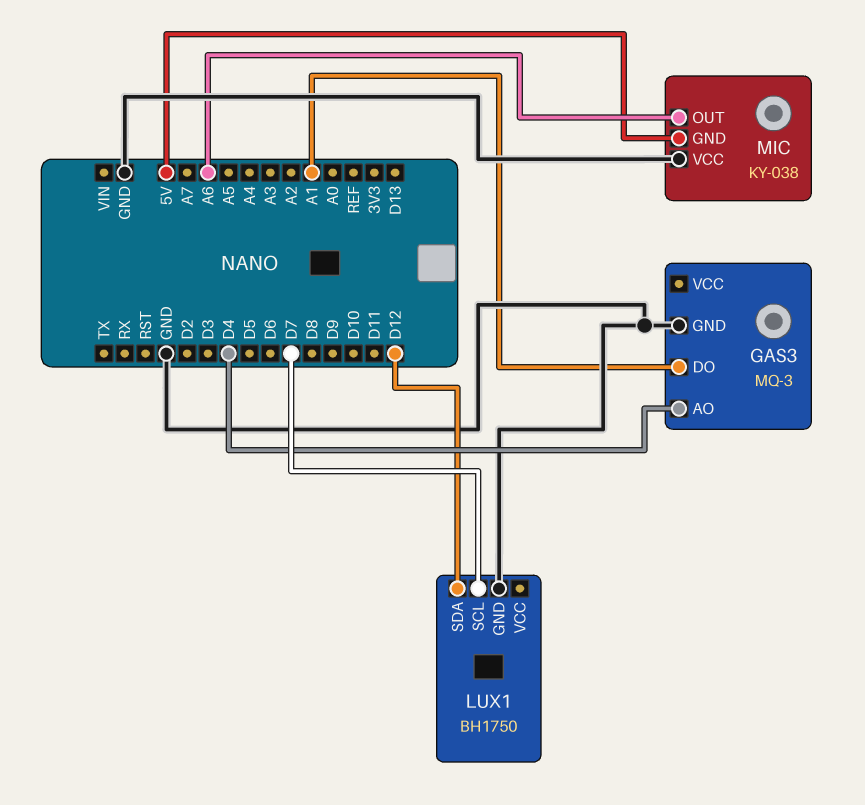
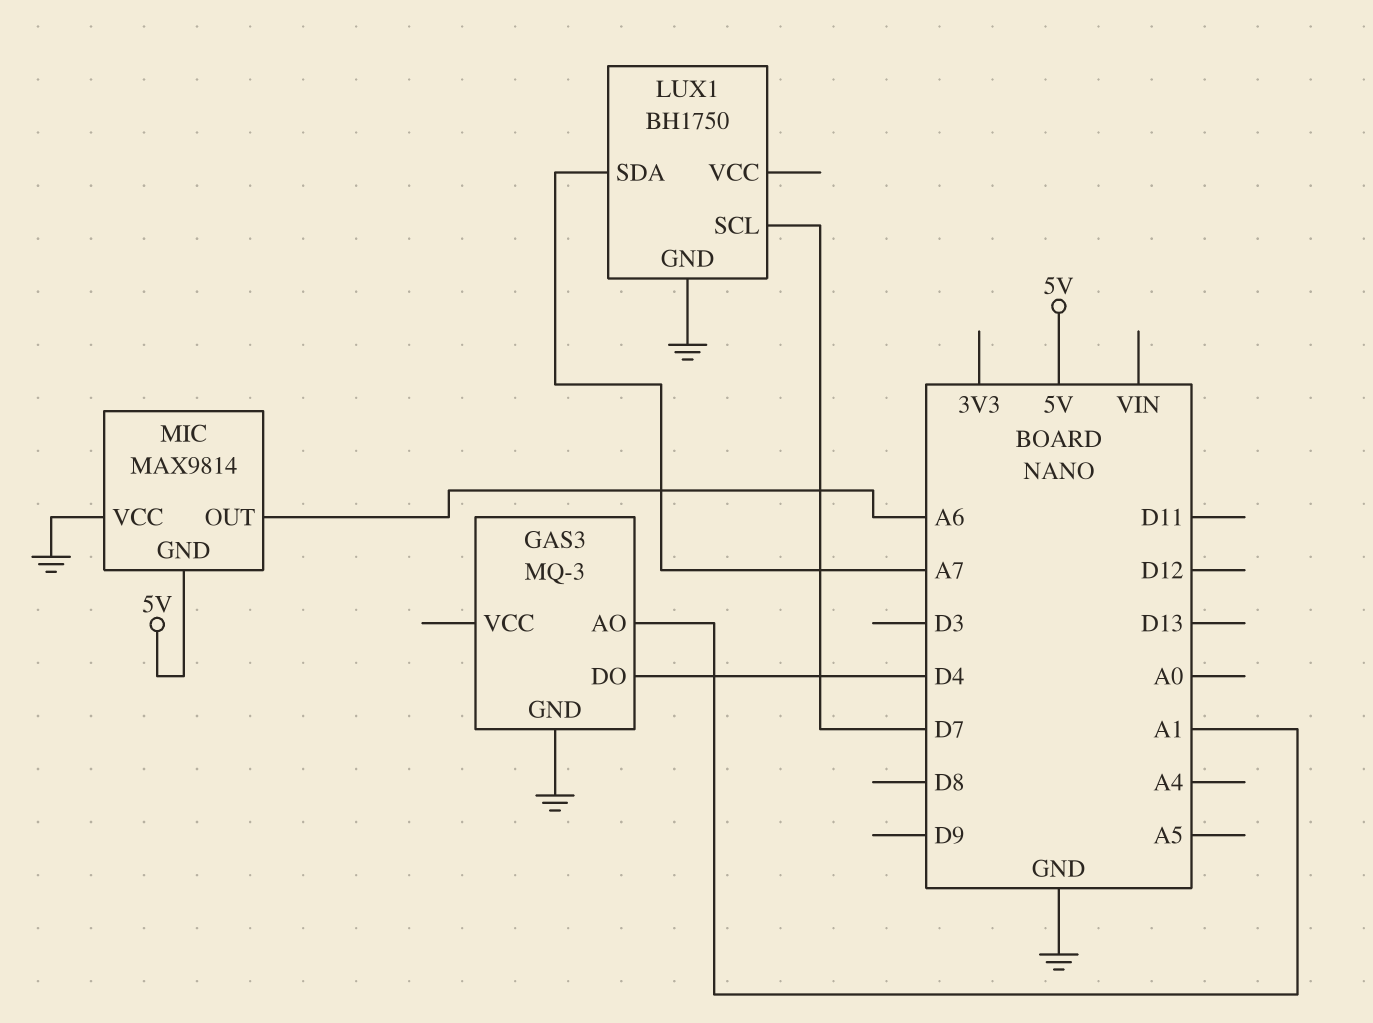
GAS3 pin AO: D4 -> A1
GAS3 pin DO: A1 -> D4
LUX1 pin SDA: D12 -> A7
MIC: KY-038 -> MAX9814

